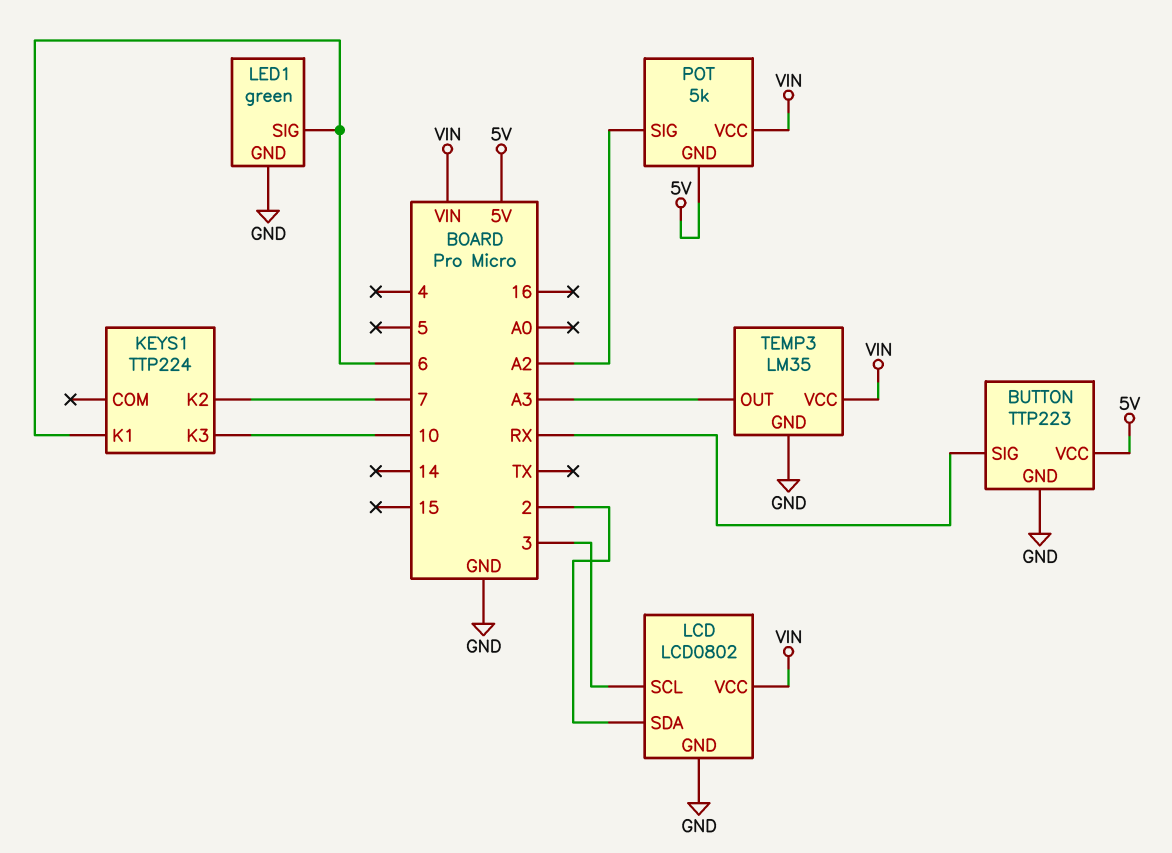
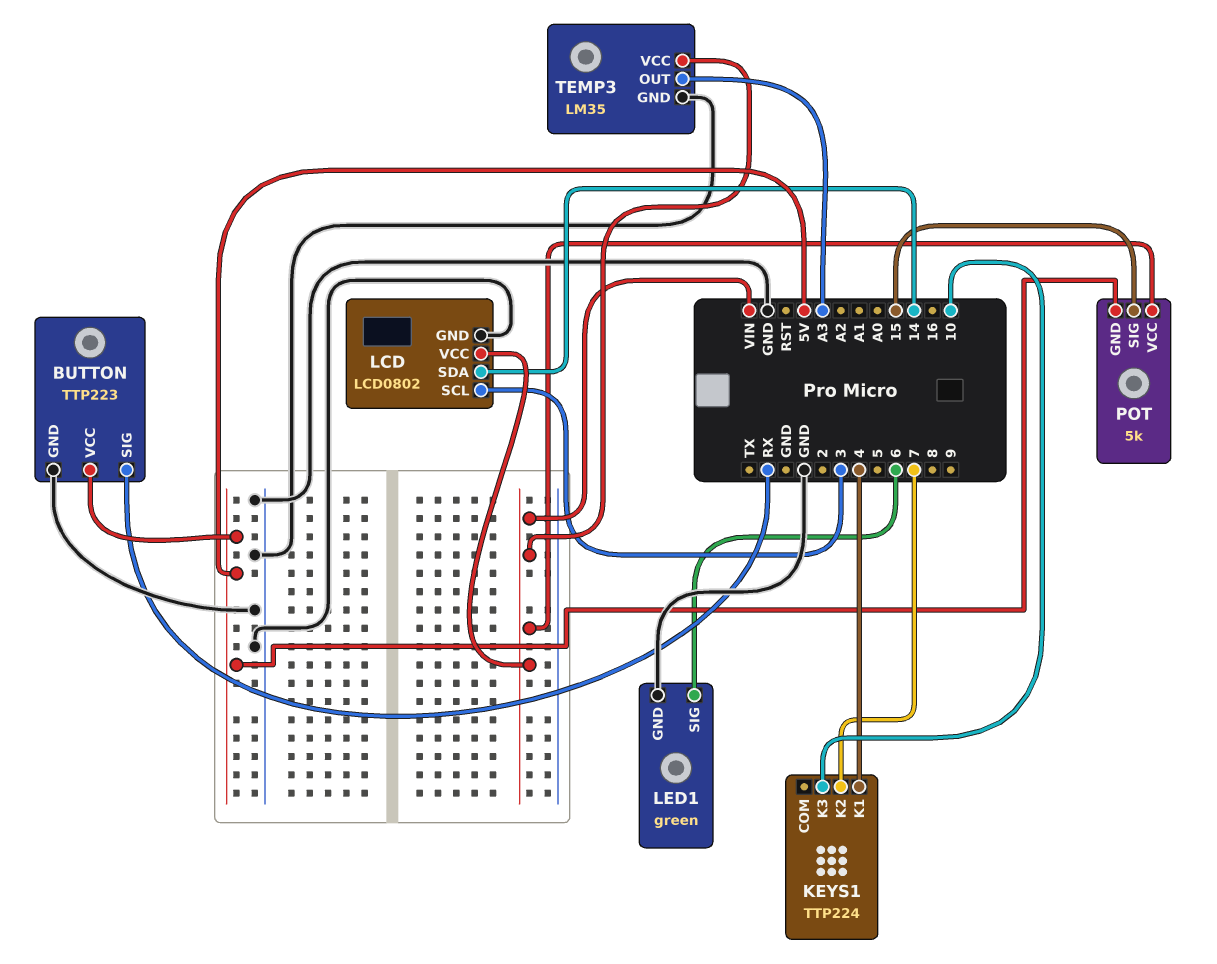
KEYS1 pin K1: 6 -> 4
LCD pin SDA: 2 -> 14
POT pin SIG: A2 -> 15

